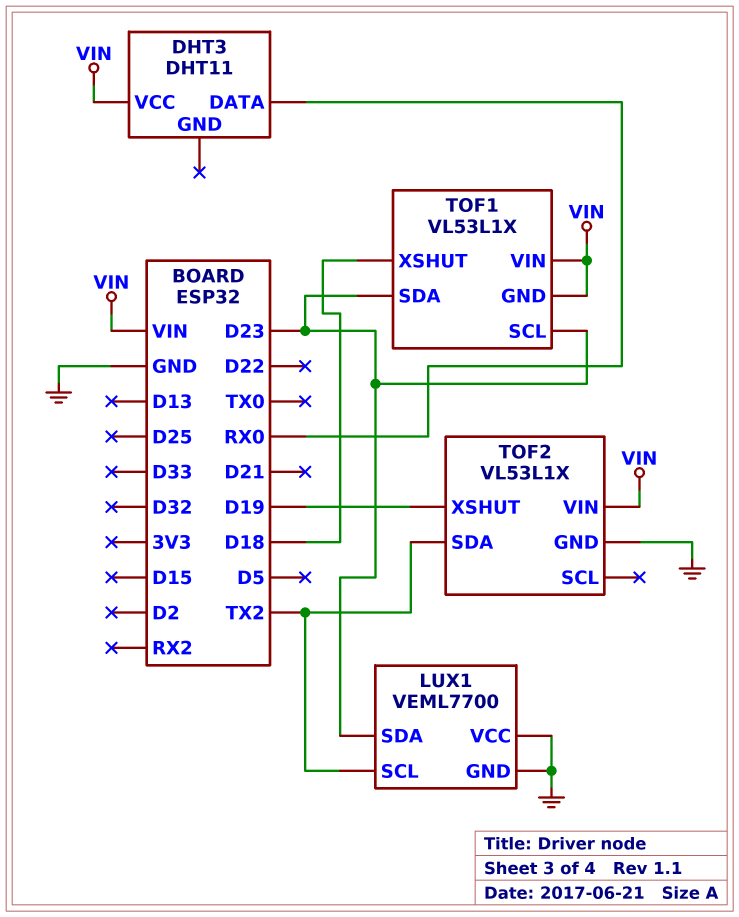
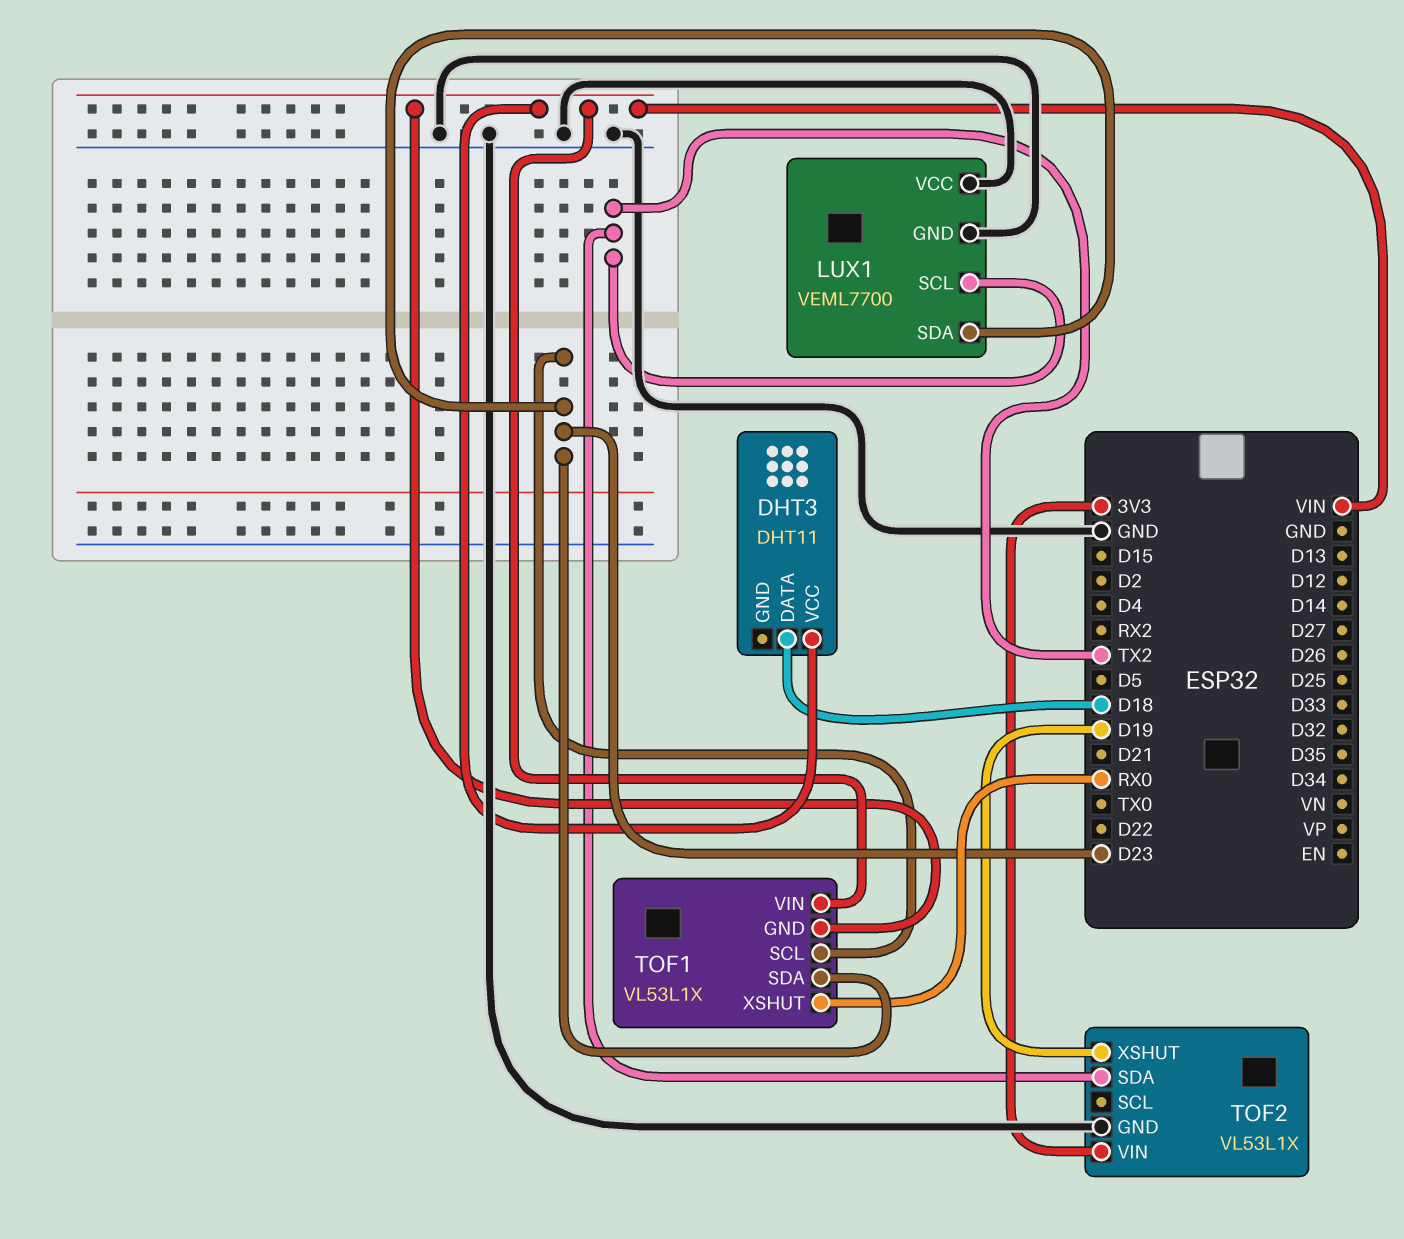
DHT3 pin DATA: RX0 -> D18
TOF1 pin XSHUT: D18 -> RX0
TOF2 pin VIN: VIN -> 3V3

